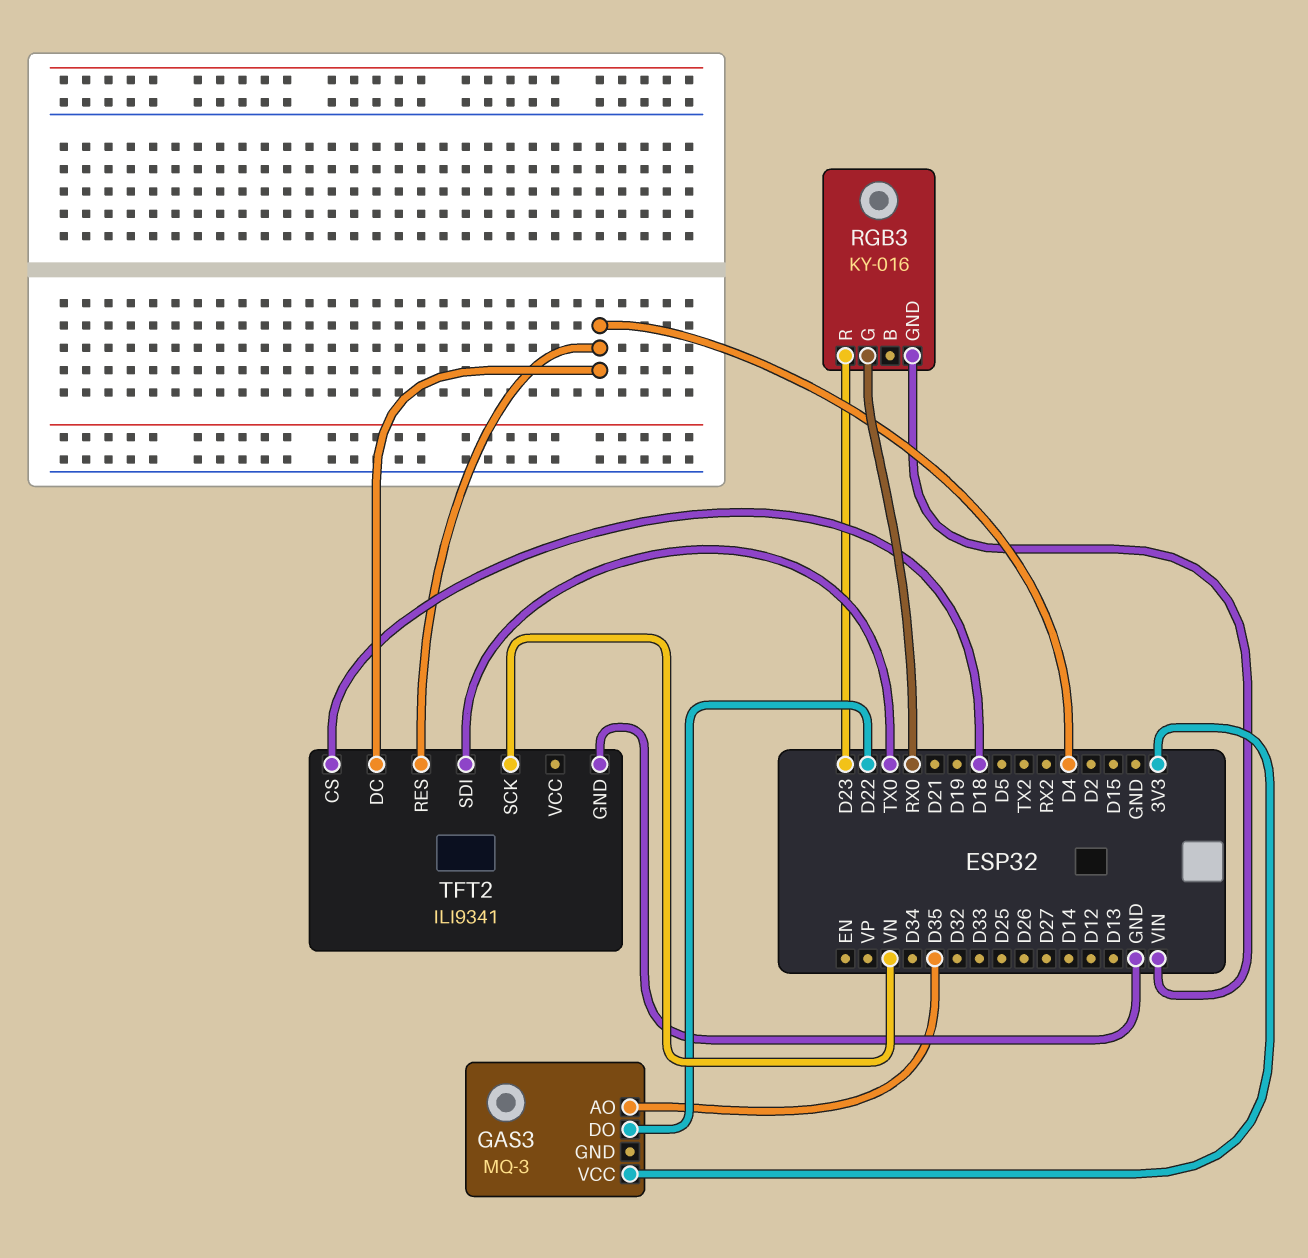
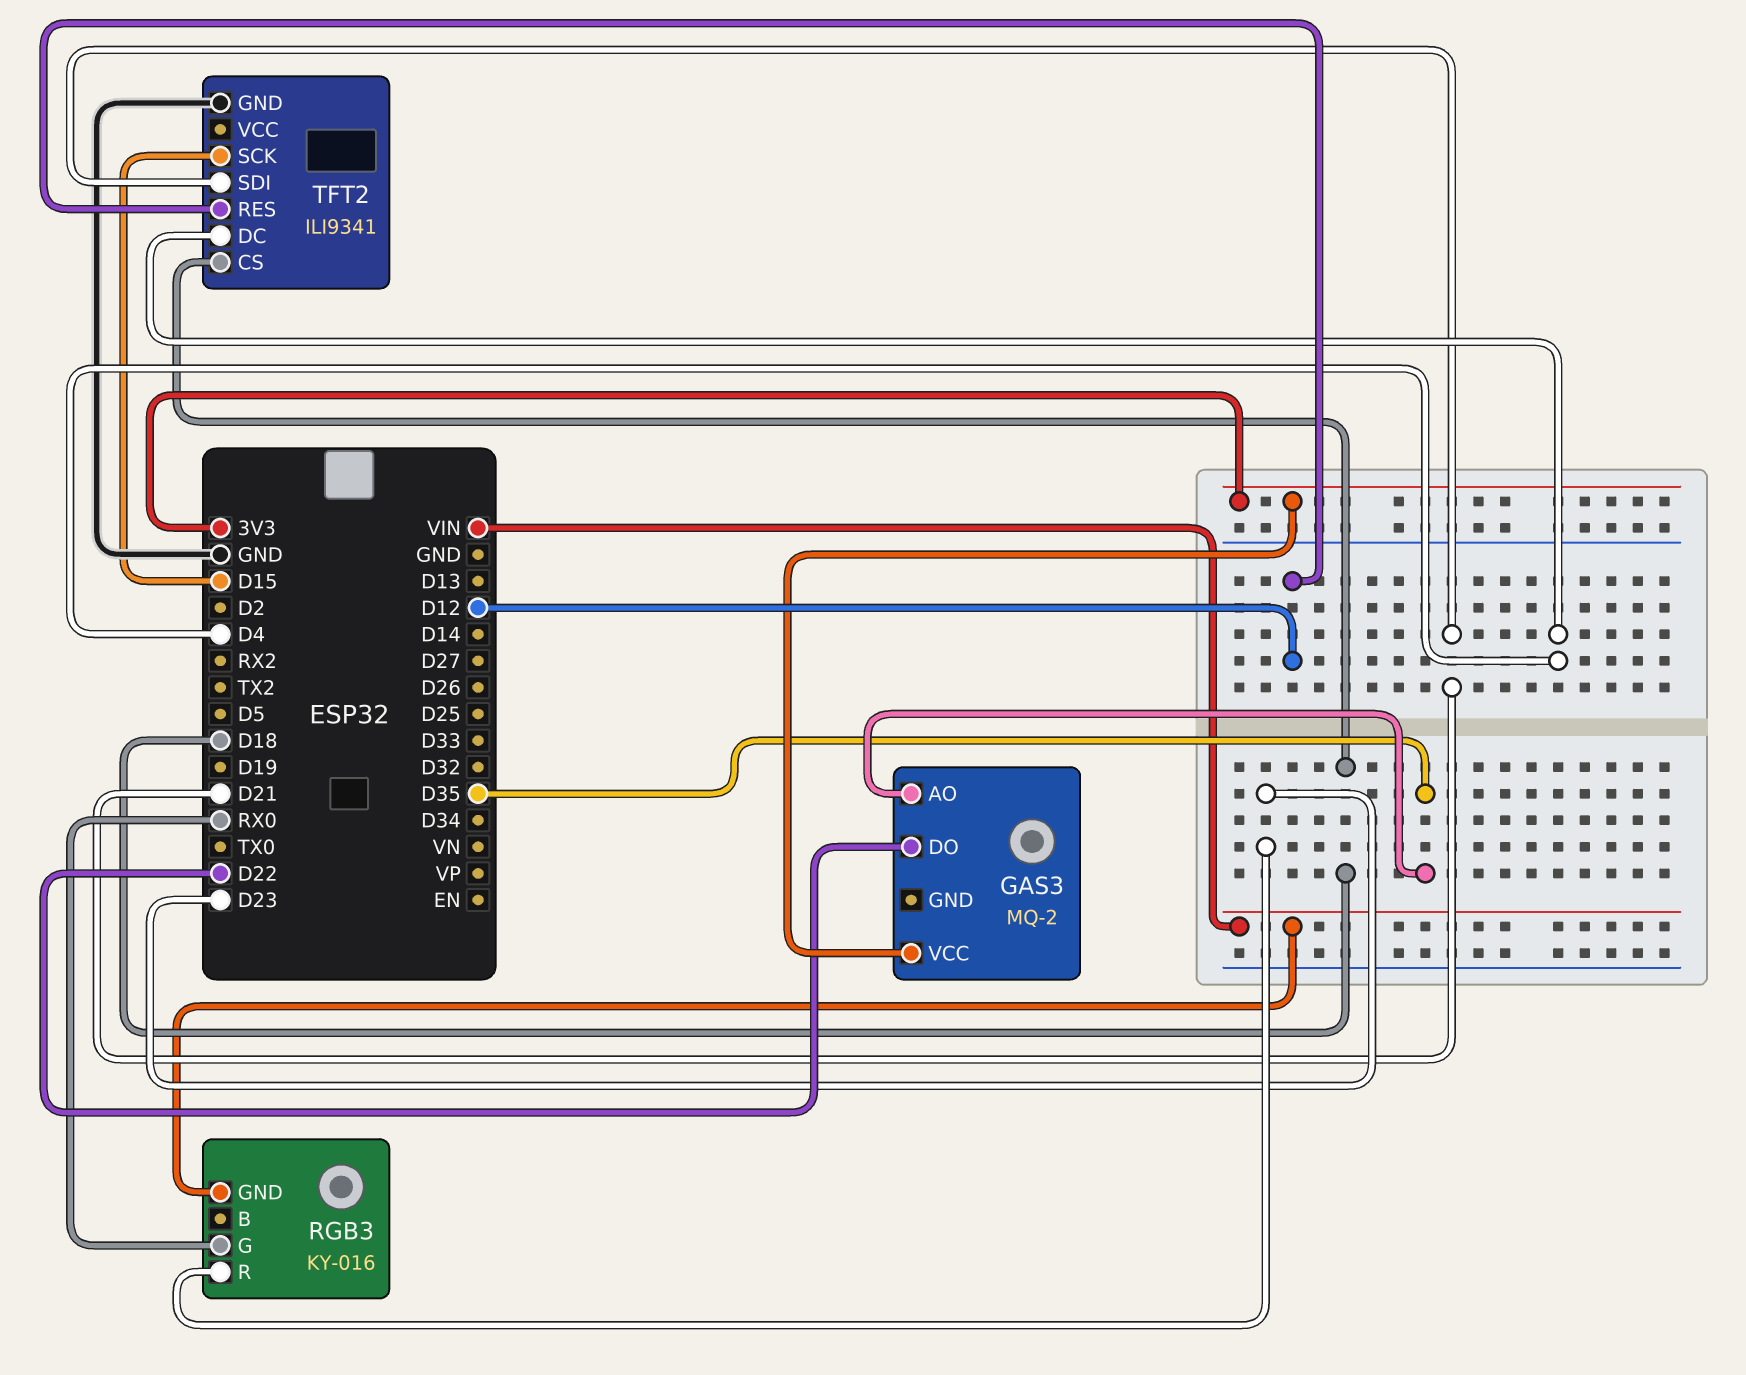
GAS3: MQ-3 -> MQ-2
TFT2 pin RES: D4 -> D12
TFT2 pin SCK: VN -> D15
TFT2 pin SDI: TX0 -> D21

